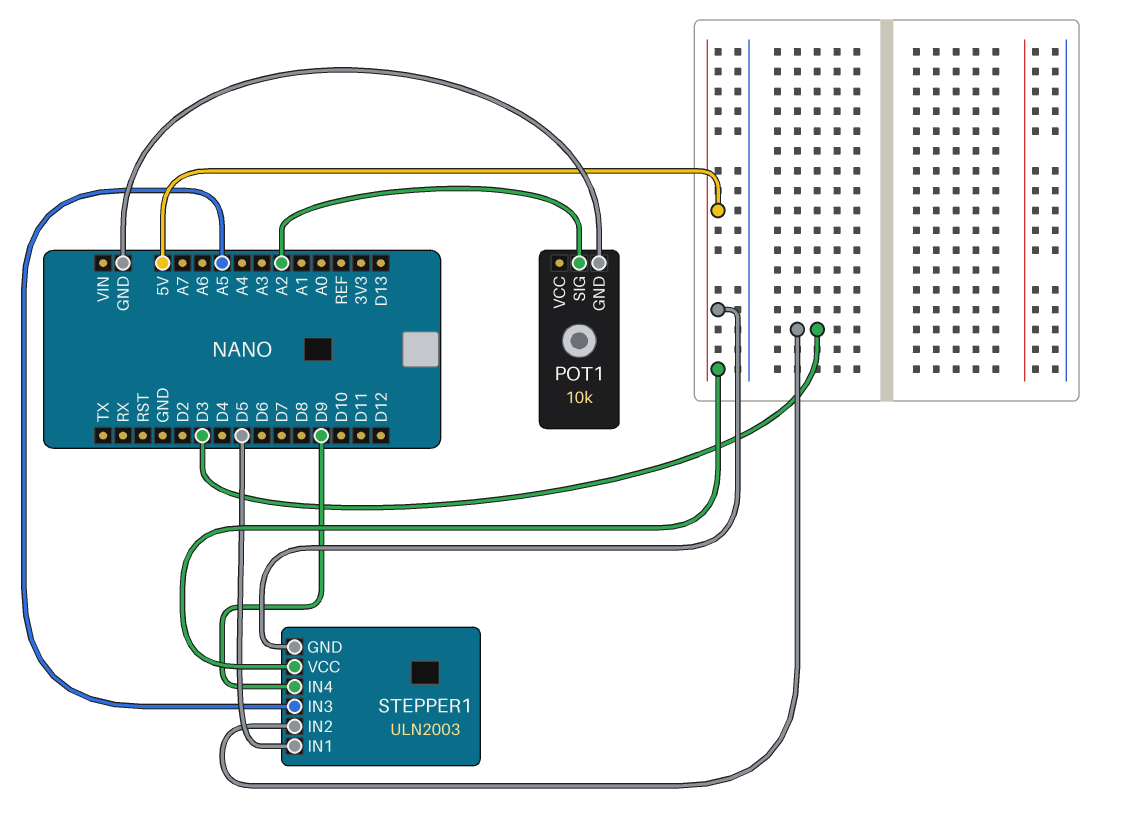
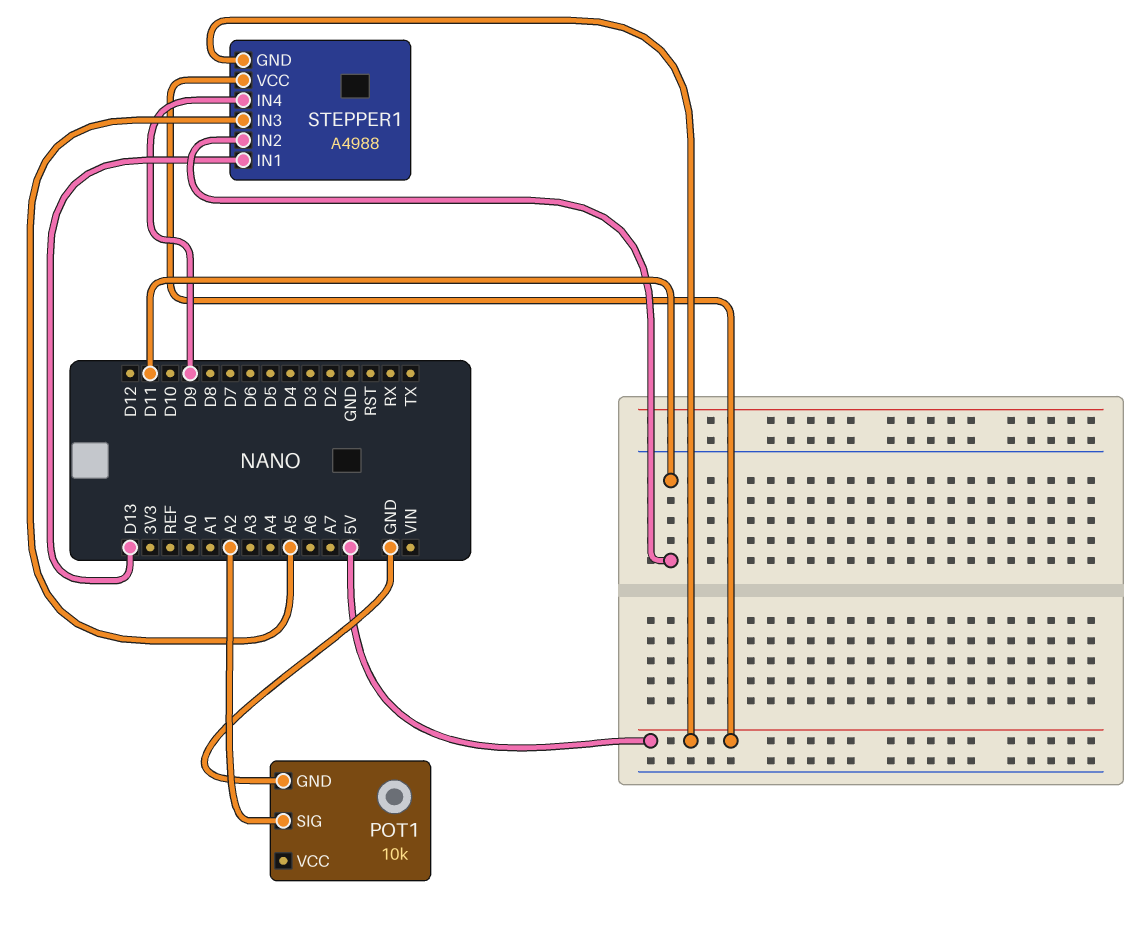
STEPPER1: ULN2003 -> A4988
STEPPER1 pin IN1: D5 -> D13
STEPPER1 pin IN2: D3 -> D11

